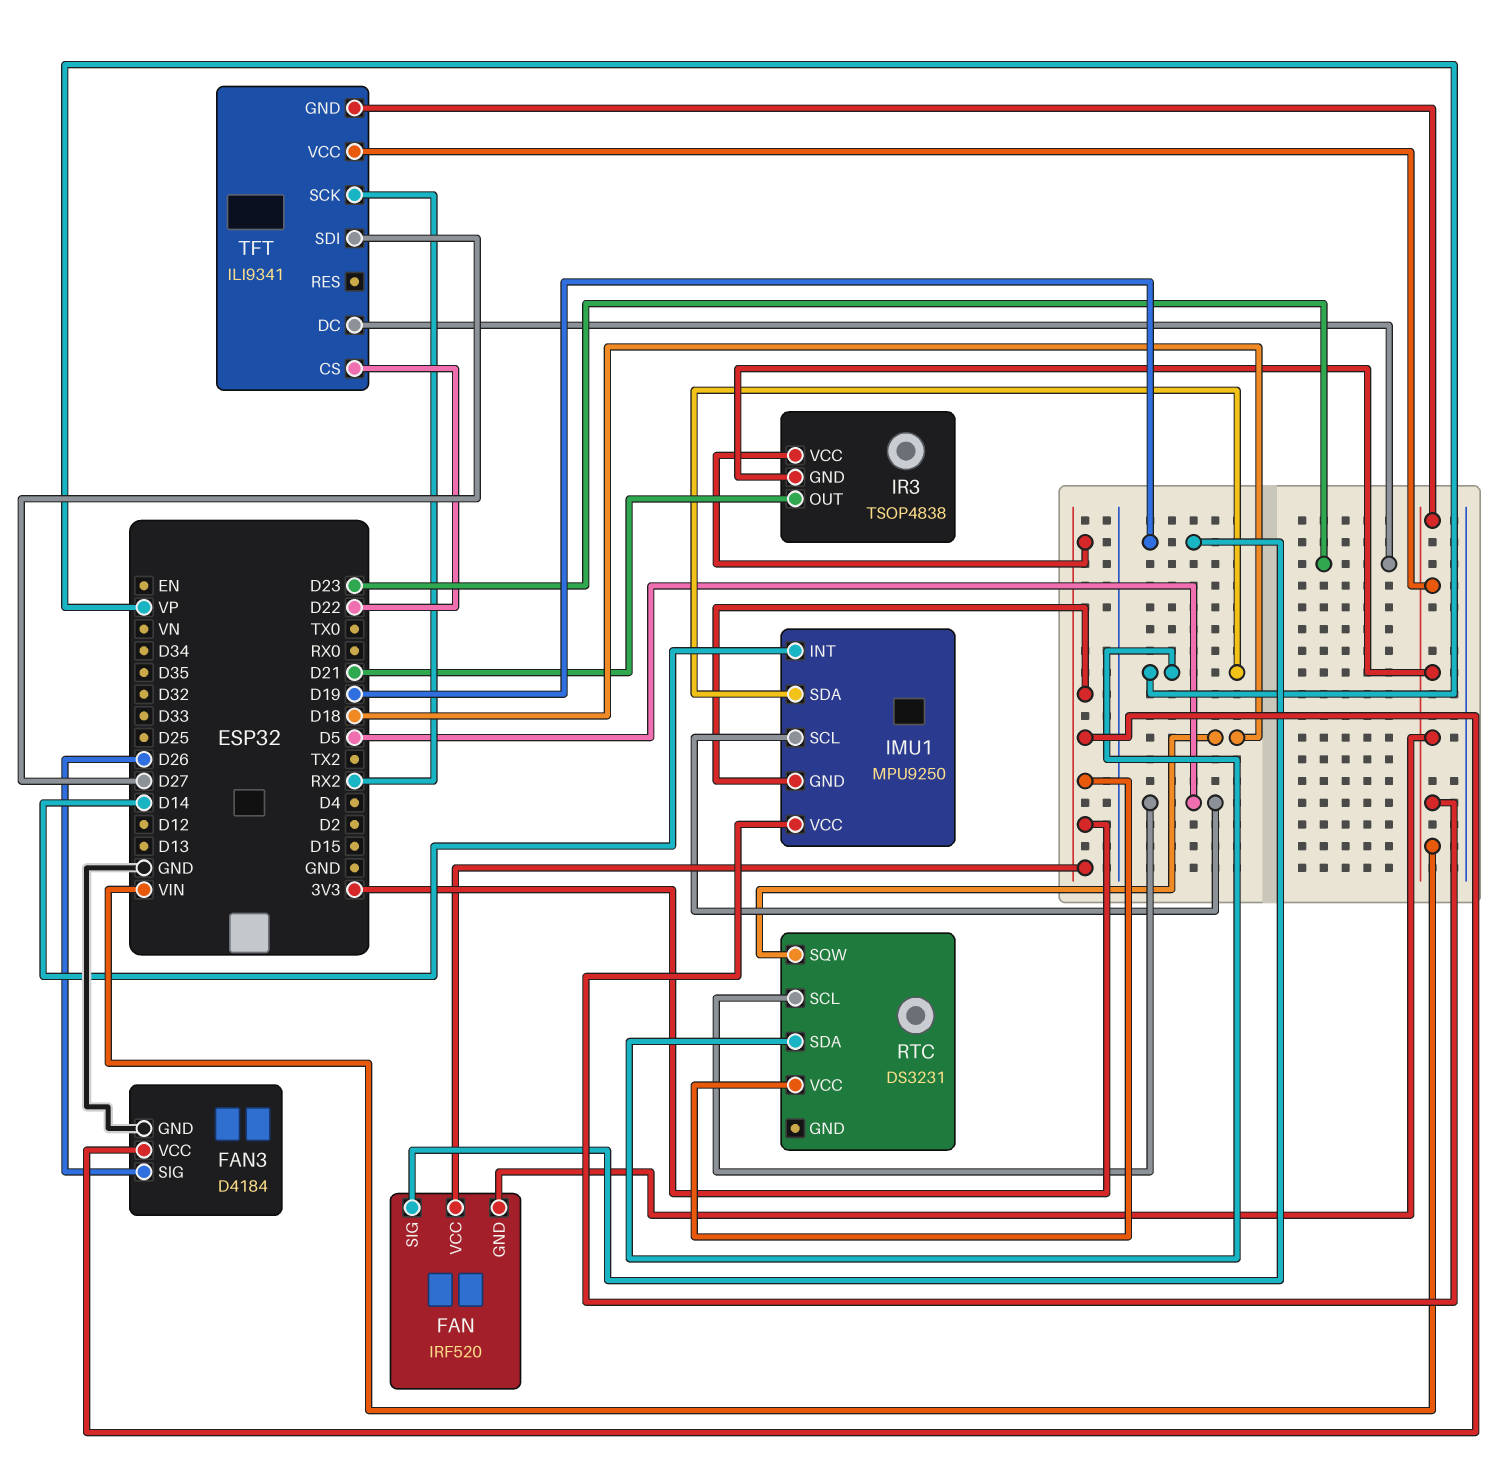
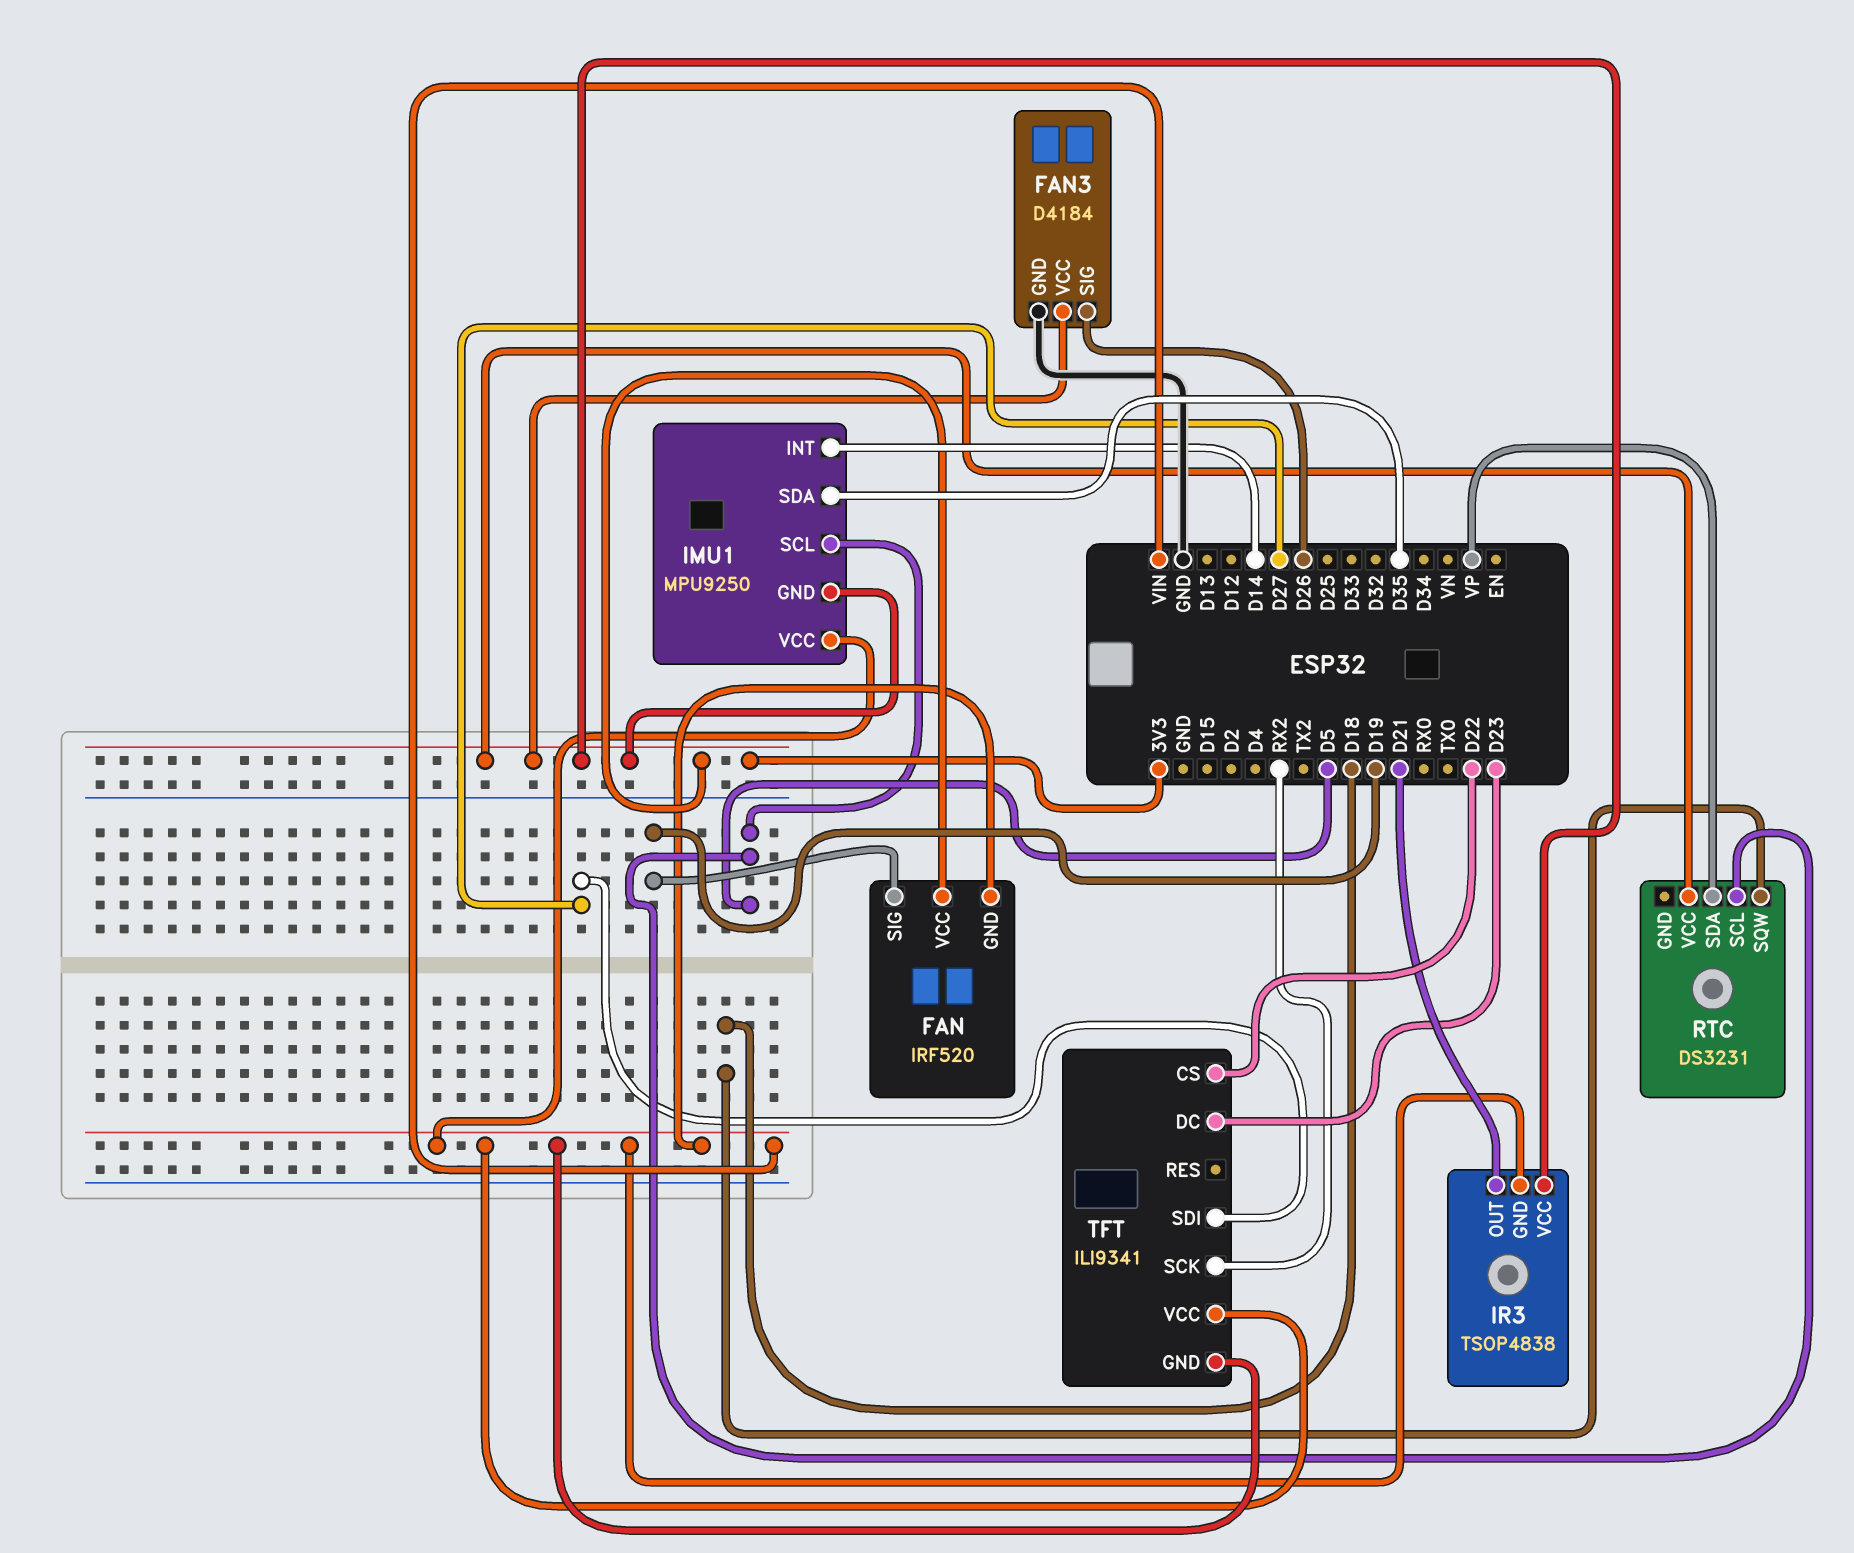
IMU1 pin SDA: VP -> D35

